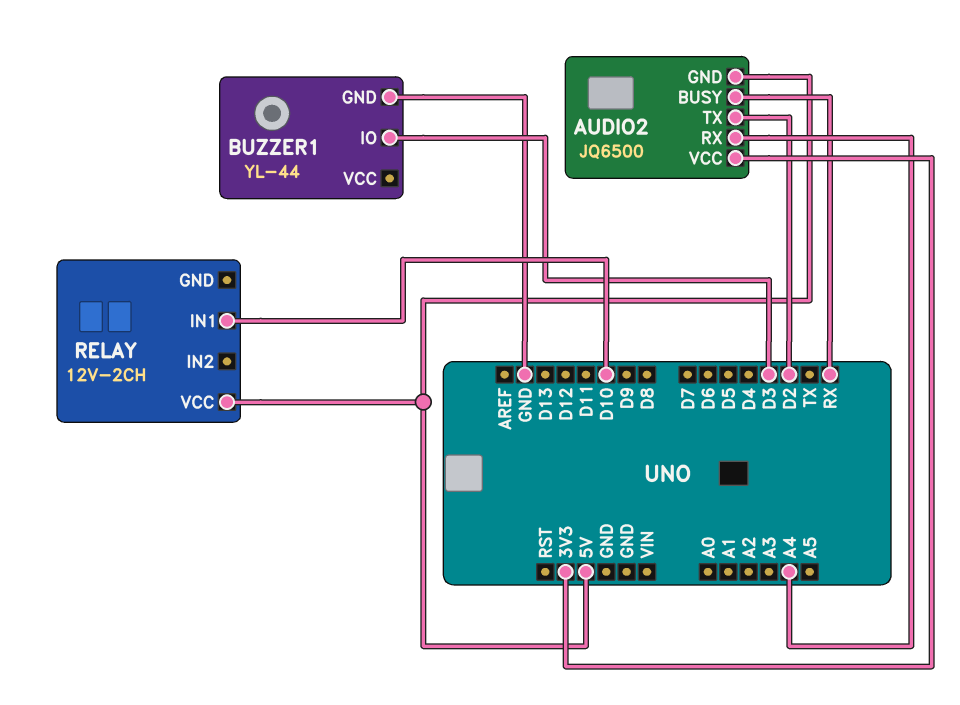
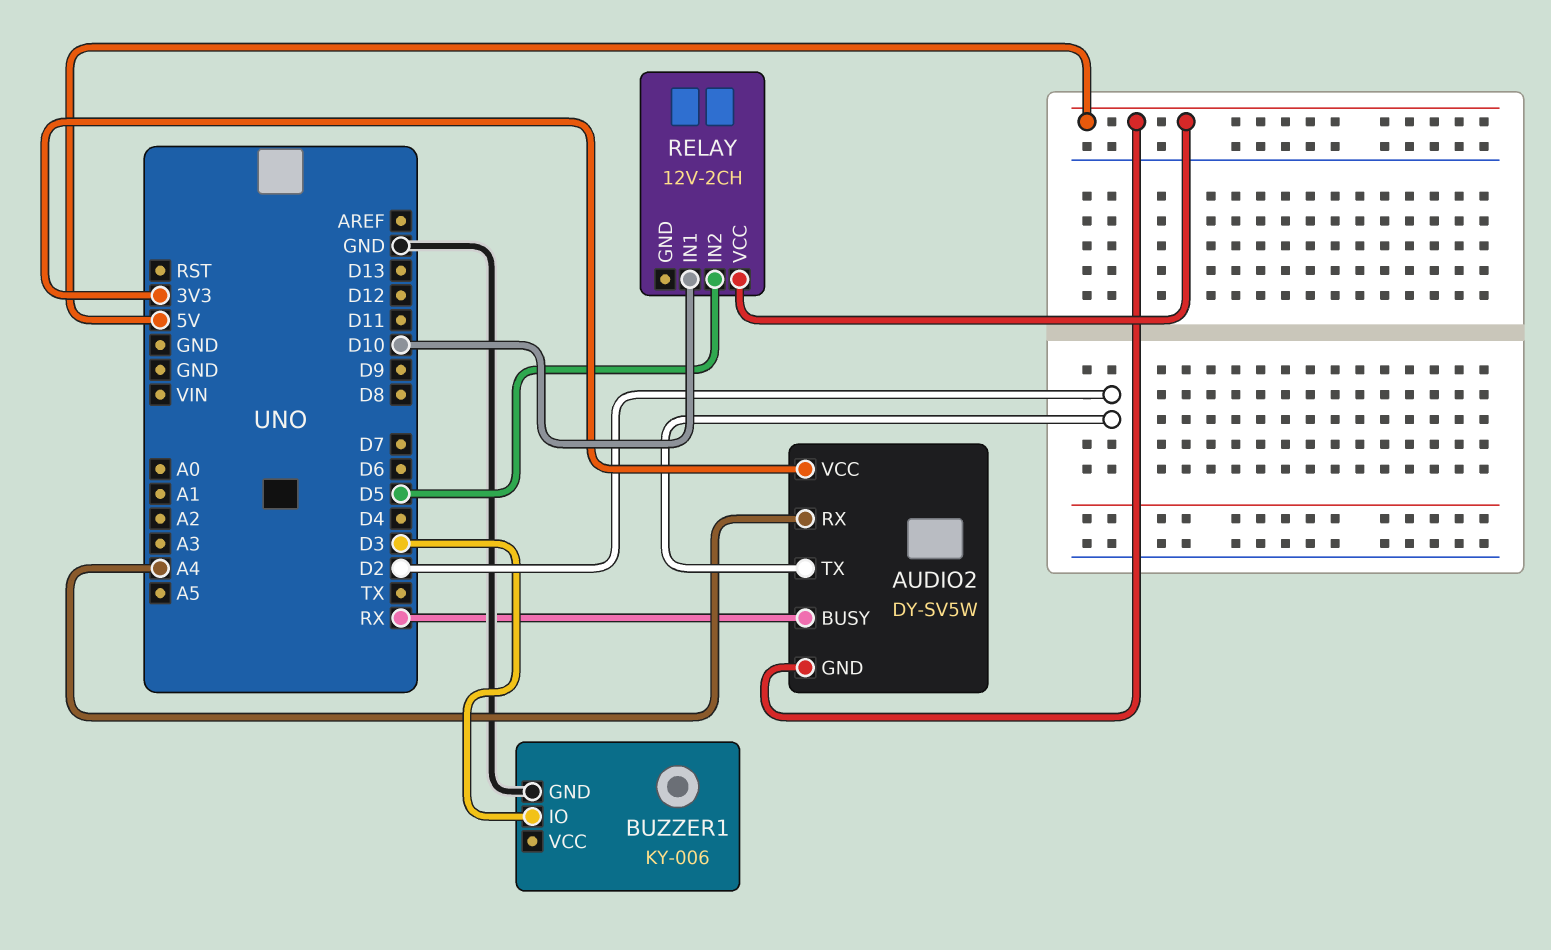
AUDIO2: JQ6500 -> DY-SV5W
BUZZER1: YL-44 -> KY-006
RELAY pin IN2: none -> D5

